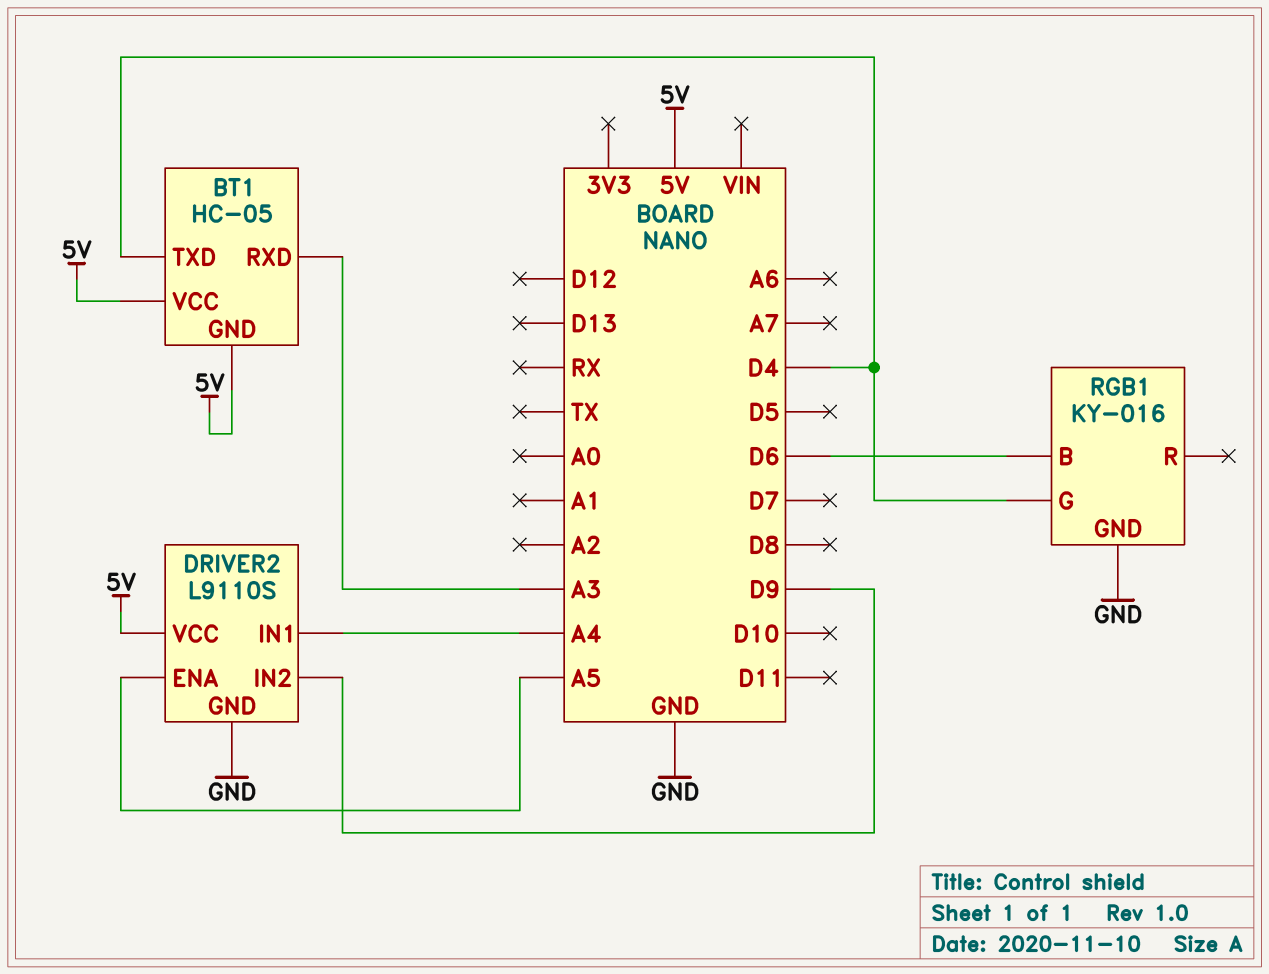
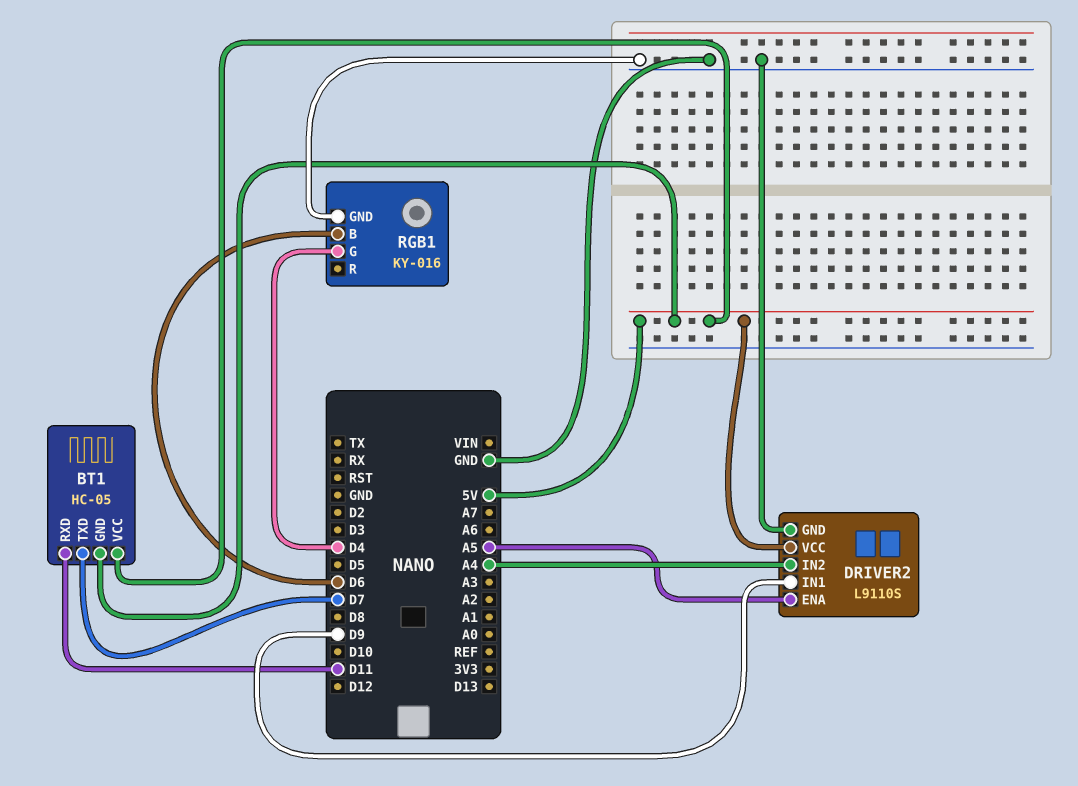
BT1 pin RXD: A3 -> D11
BT1 pin TXD: D4 -> D7
DRIVER2 pin IN1: A4 -> D9
DRIVER2 pin IN2: D9 -> A4

